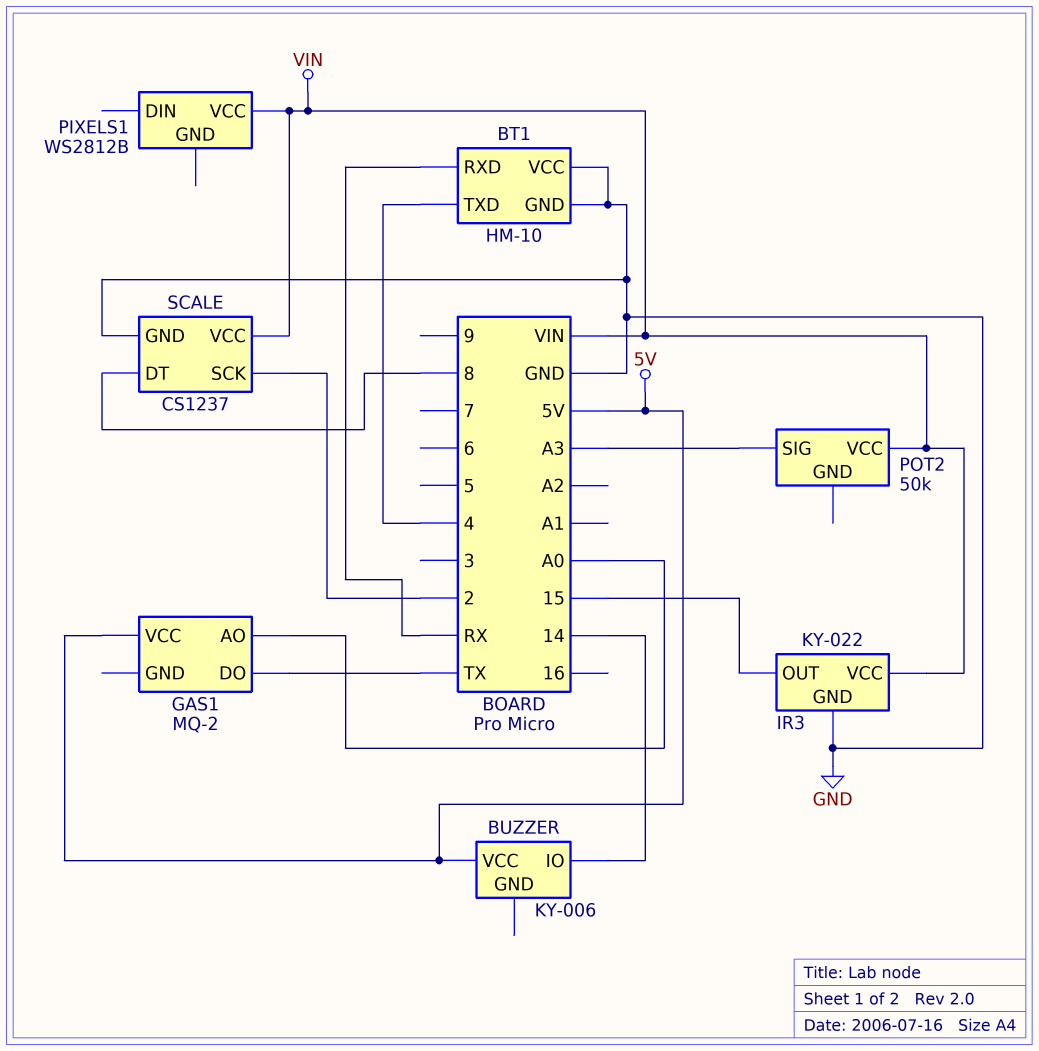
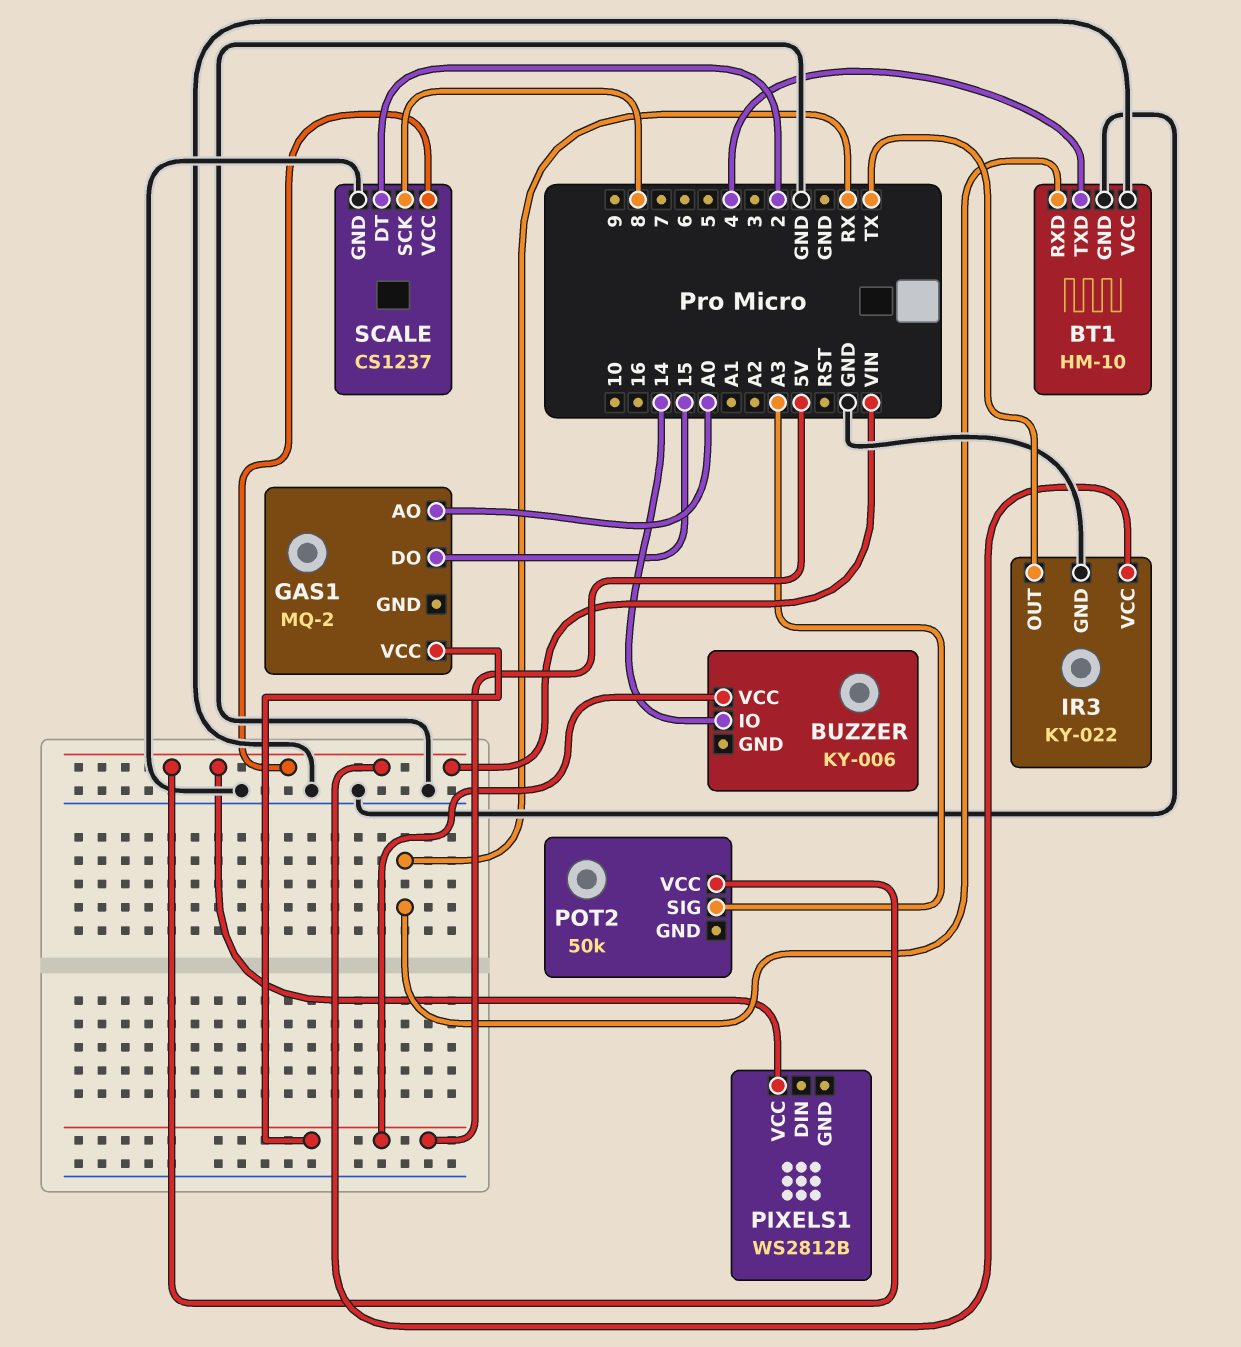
GAS1 pin DO: TX -> 15
IR3 pin OUT: 15 -> TX
SCALE pin DT: 8 -> 2
SCALE pin SCK: 2 -> 8

